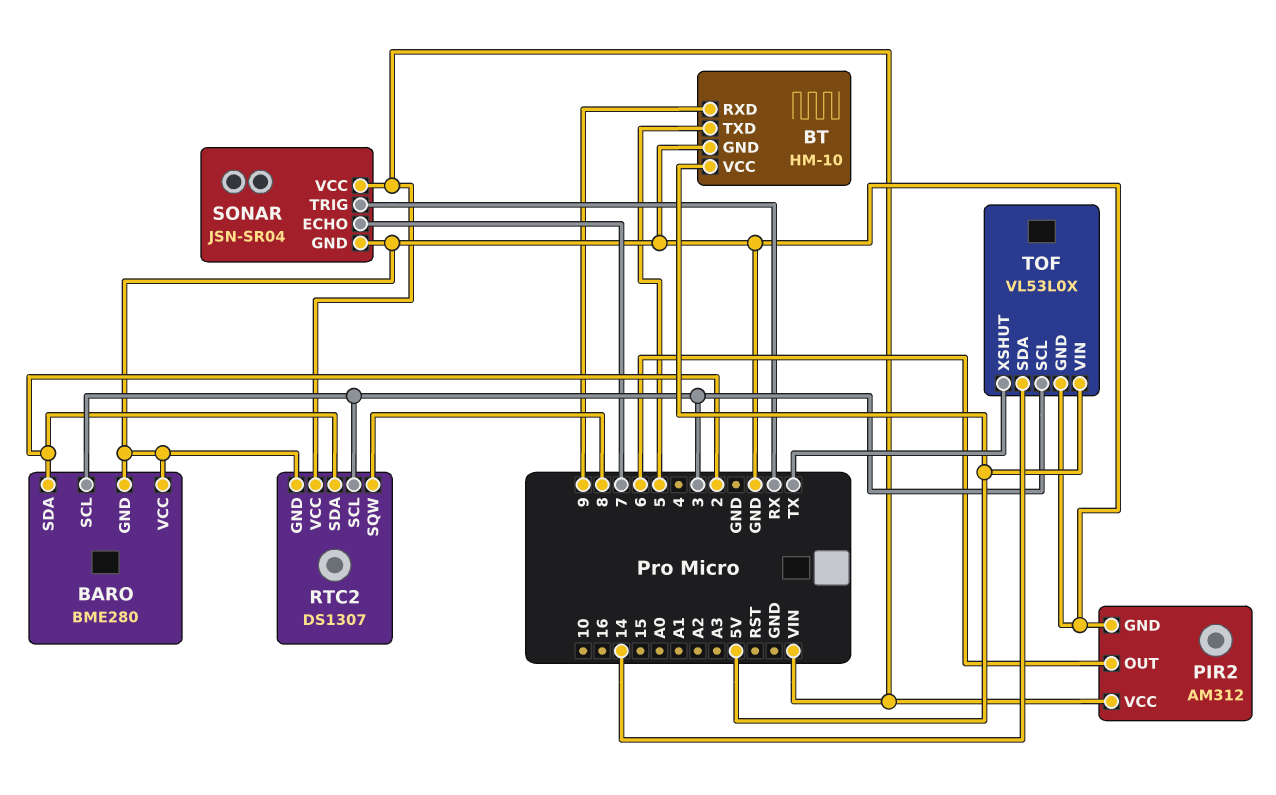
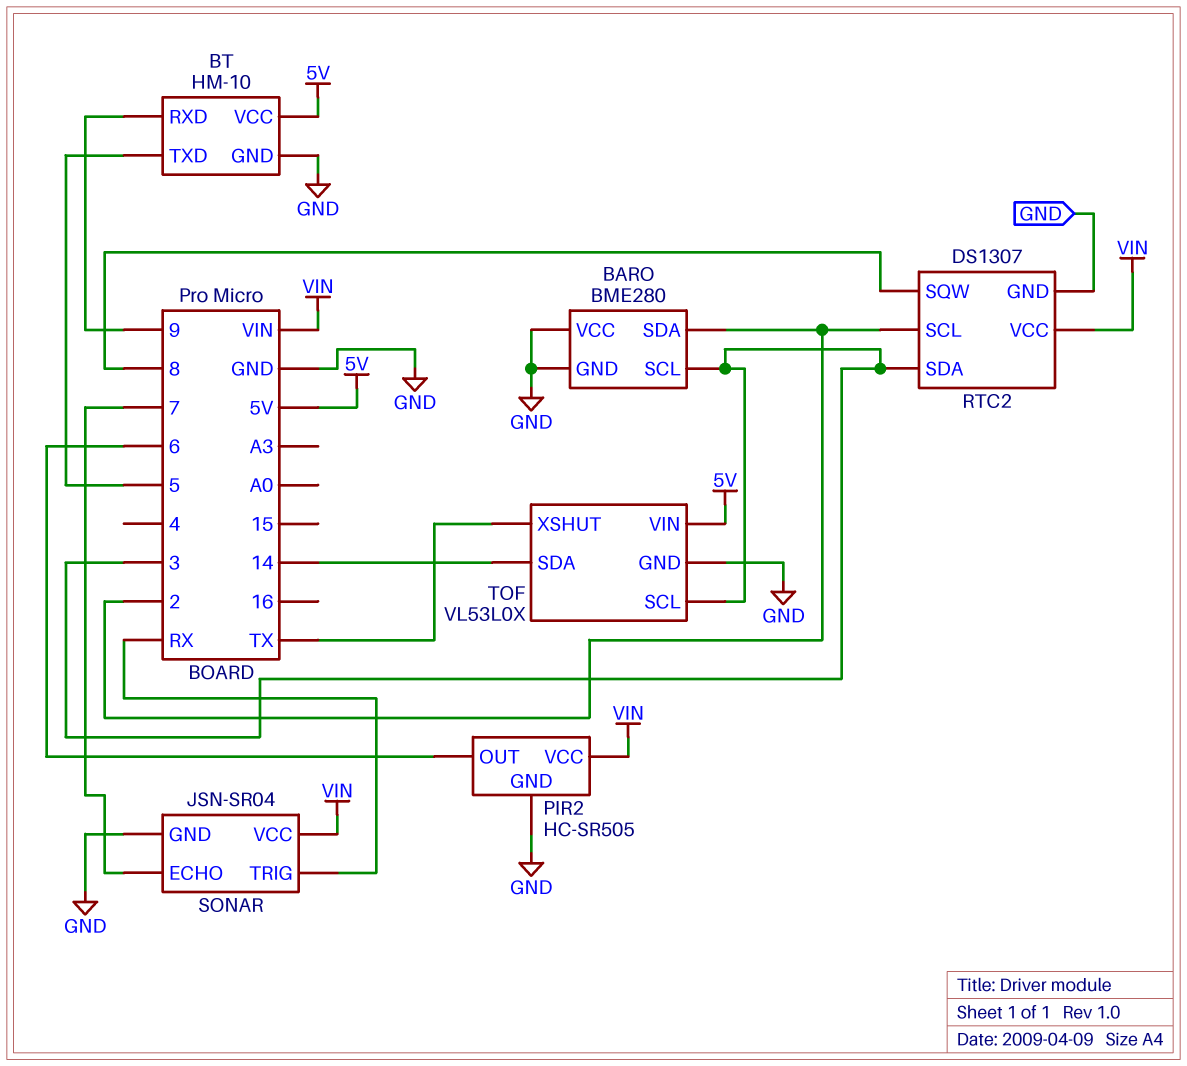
PIR2: AM312 -> HC-SR505
RTC2 pin SCL: 3 -> 2
RTC2 pin SDA: 2 -> 3

